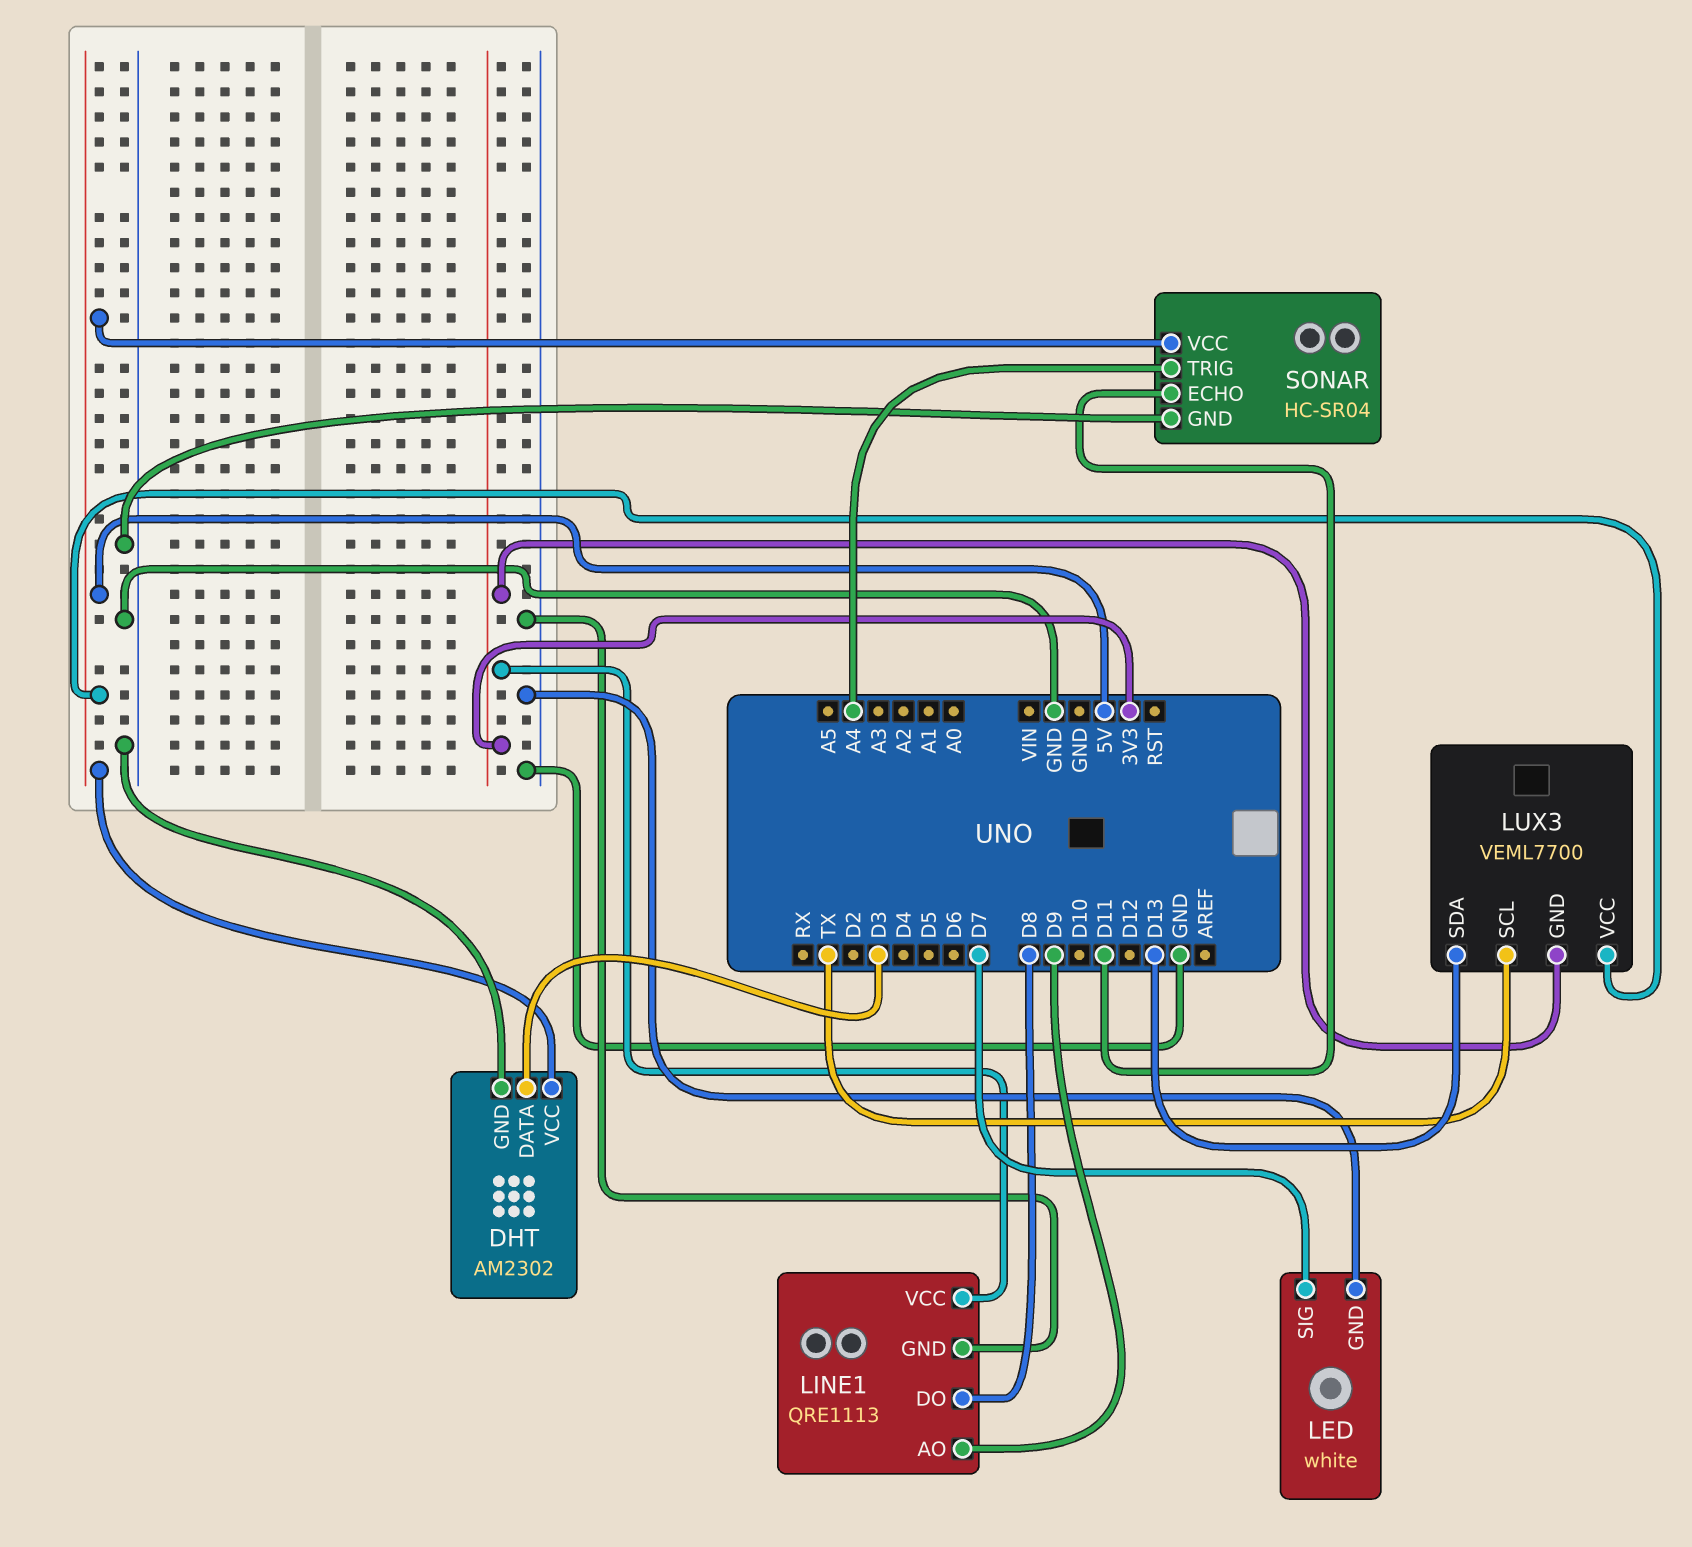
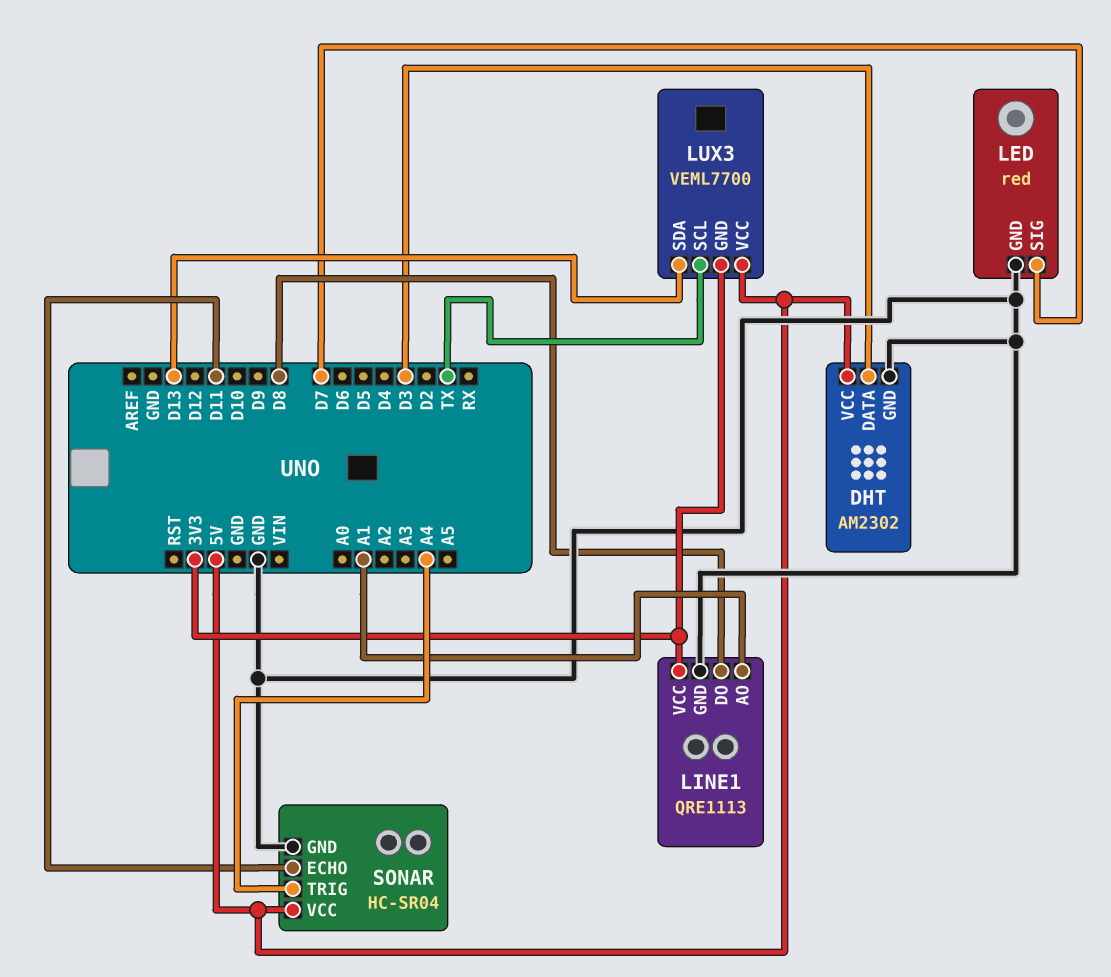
LED: white -> red
LINE1 pin AO: D9 -> A1

